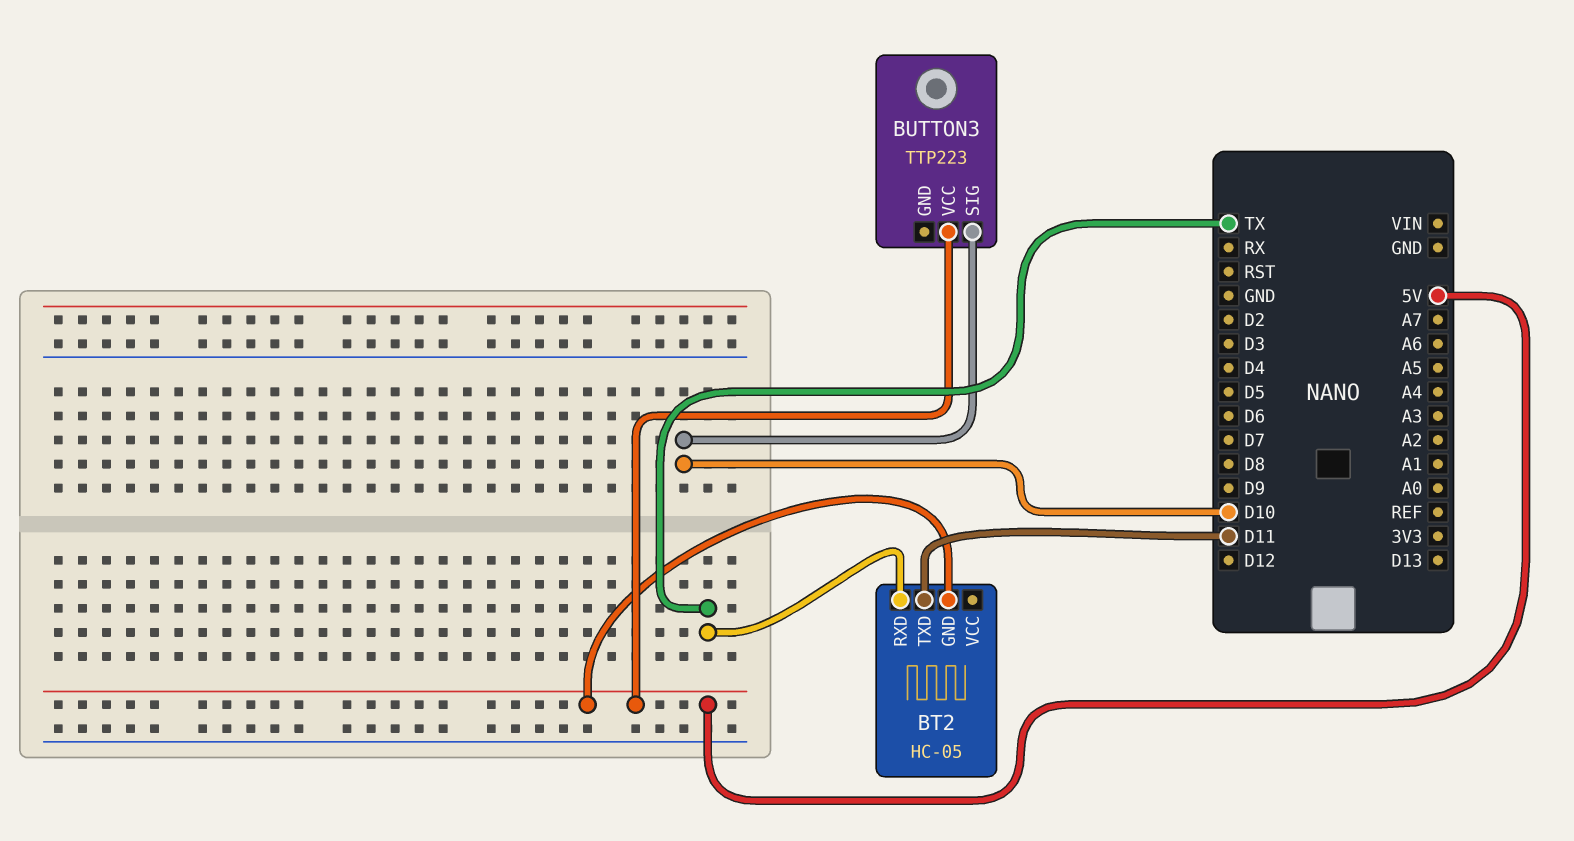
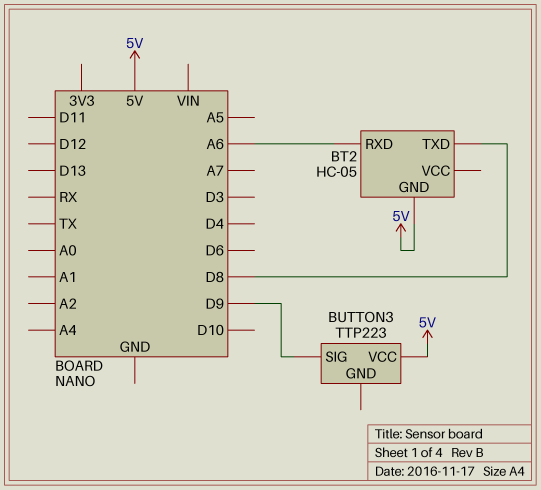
BT2 pin RXD: TX -> A6
BT2 pin TXD: D11 -> D8
BUTTON3 pin SIG: D10 -> D9

